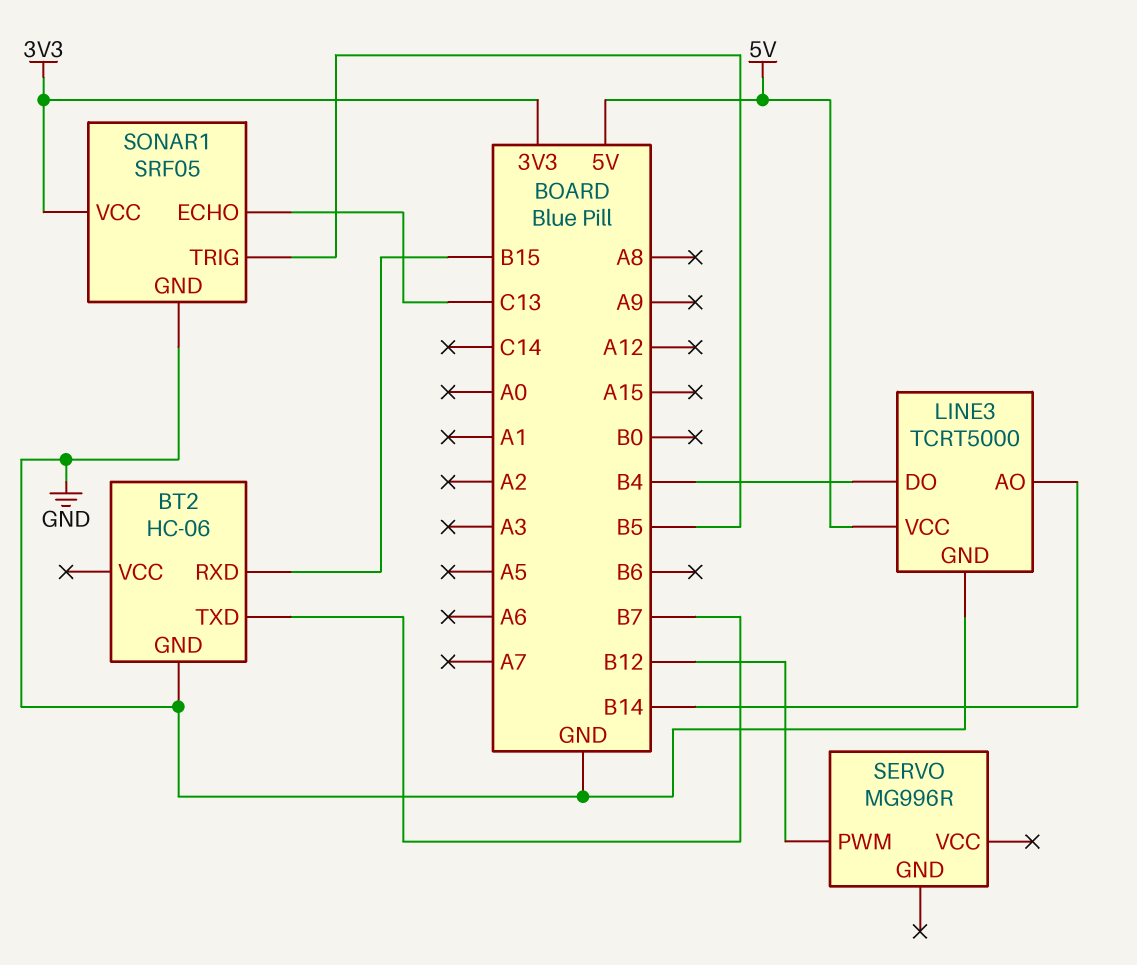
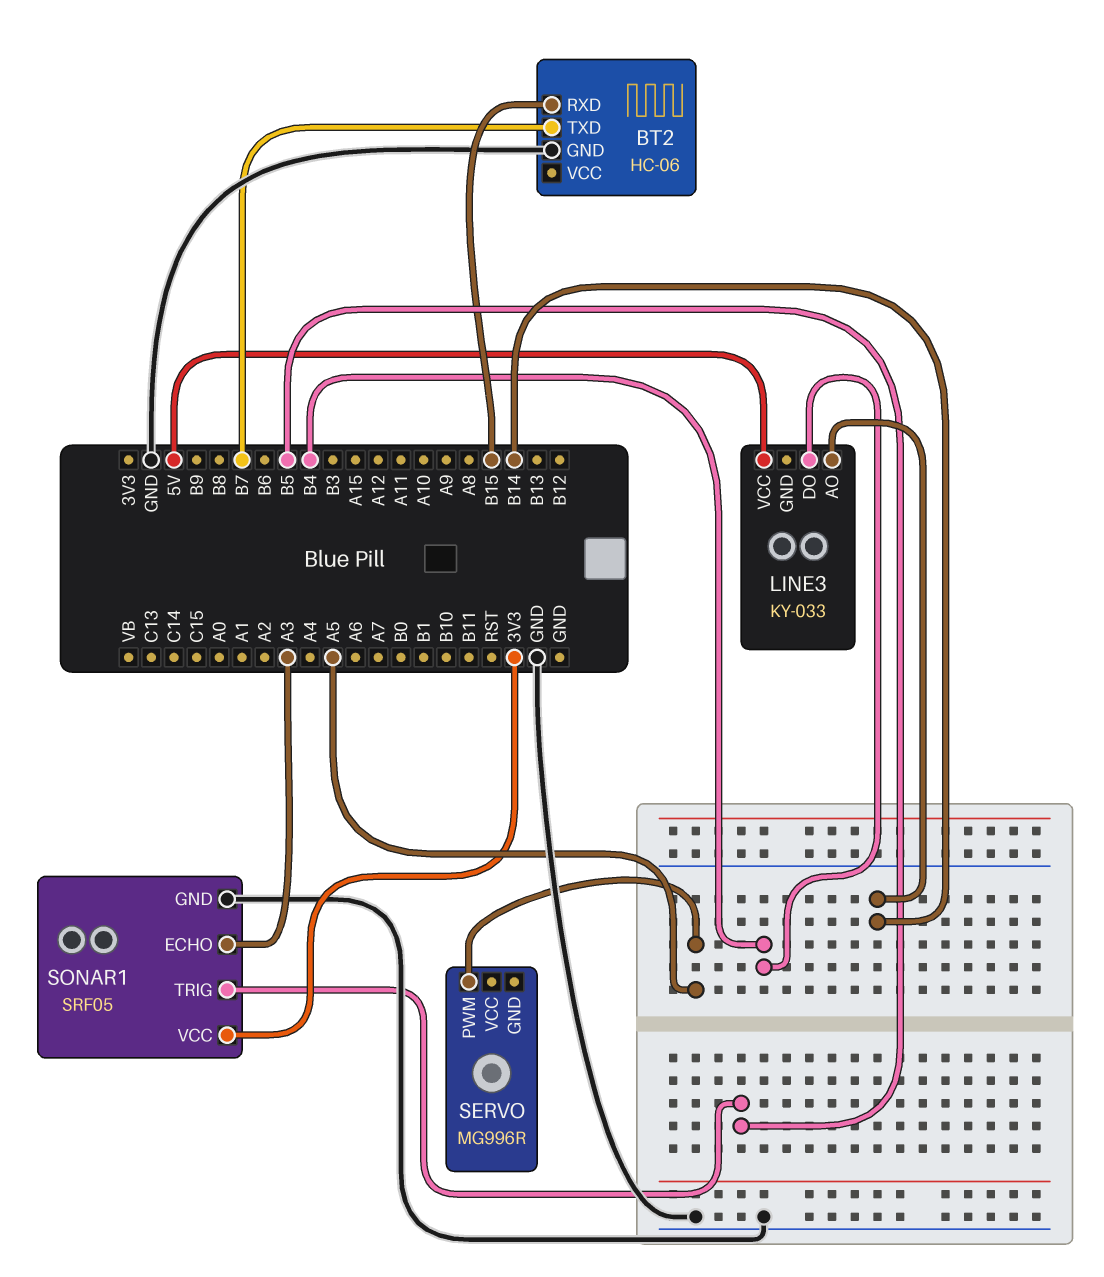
LINE3: TCRT5000 -> KY-033
LINE3 pin GND: GND -> none
SERVO pin PWM: B12 -> A5
SONAR1 pin ECHO: C13 -> A3

